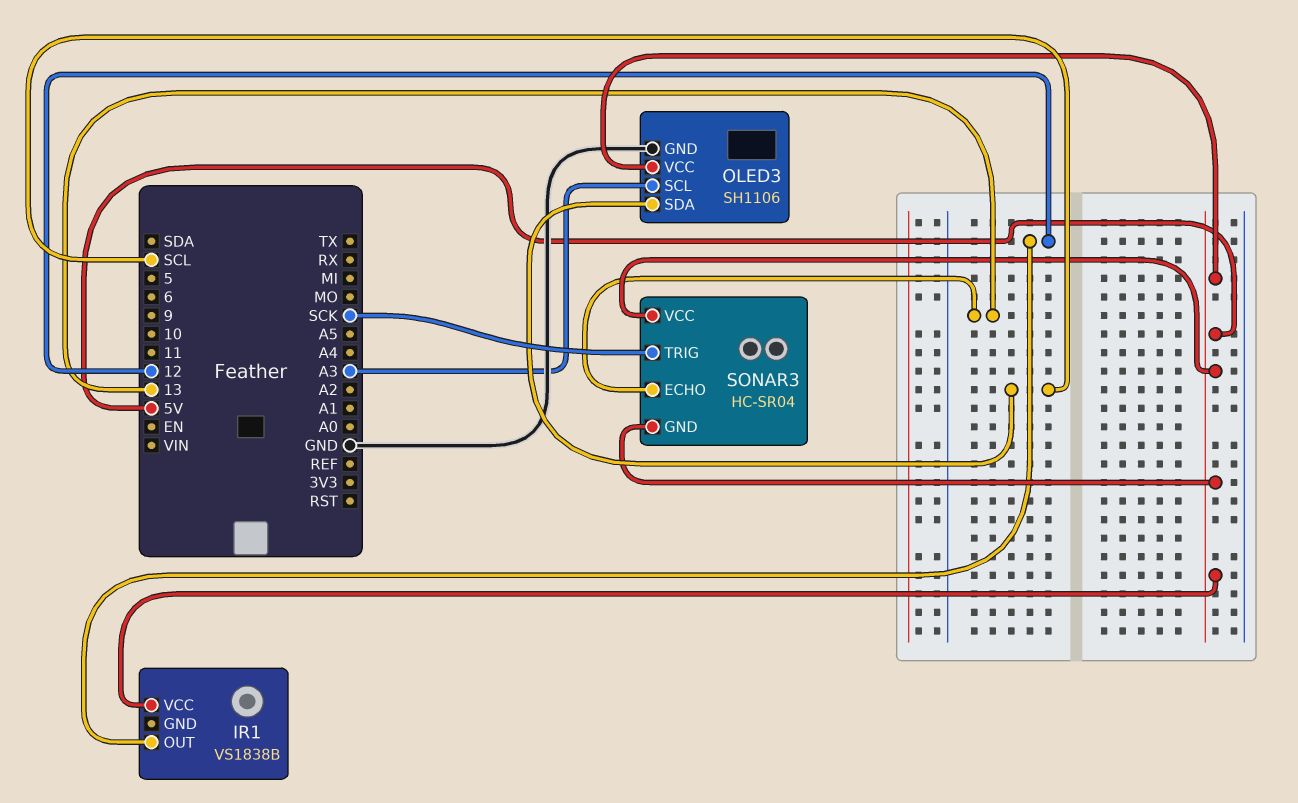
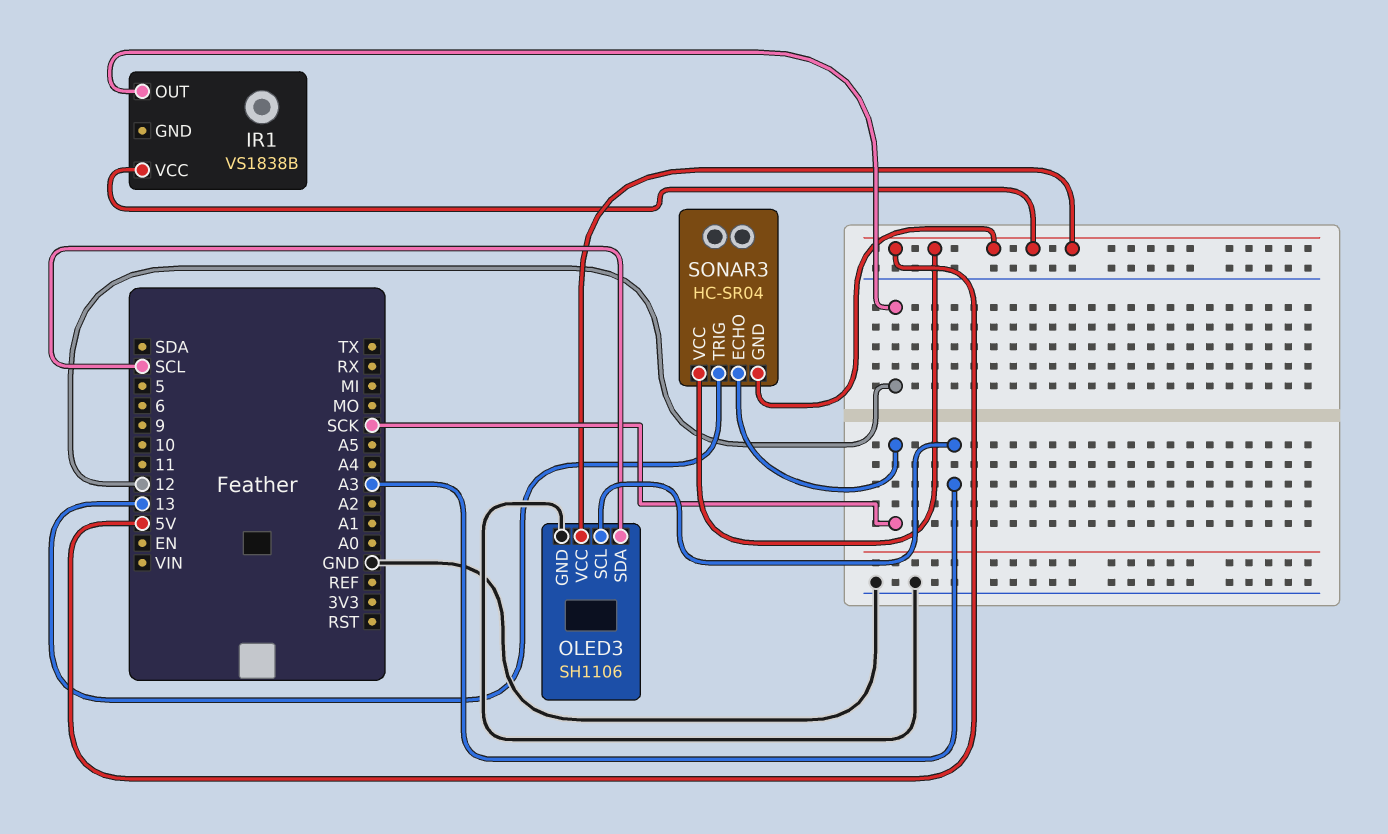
SONAR3 pin ECHO: 13 -> SCK
SONAR3 pin TRIG: SCK -> 13

